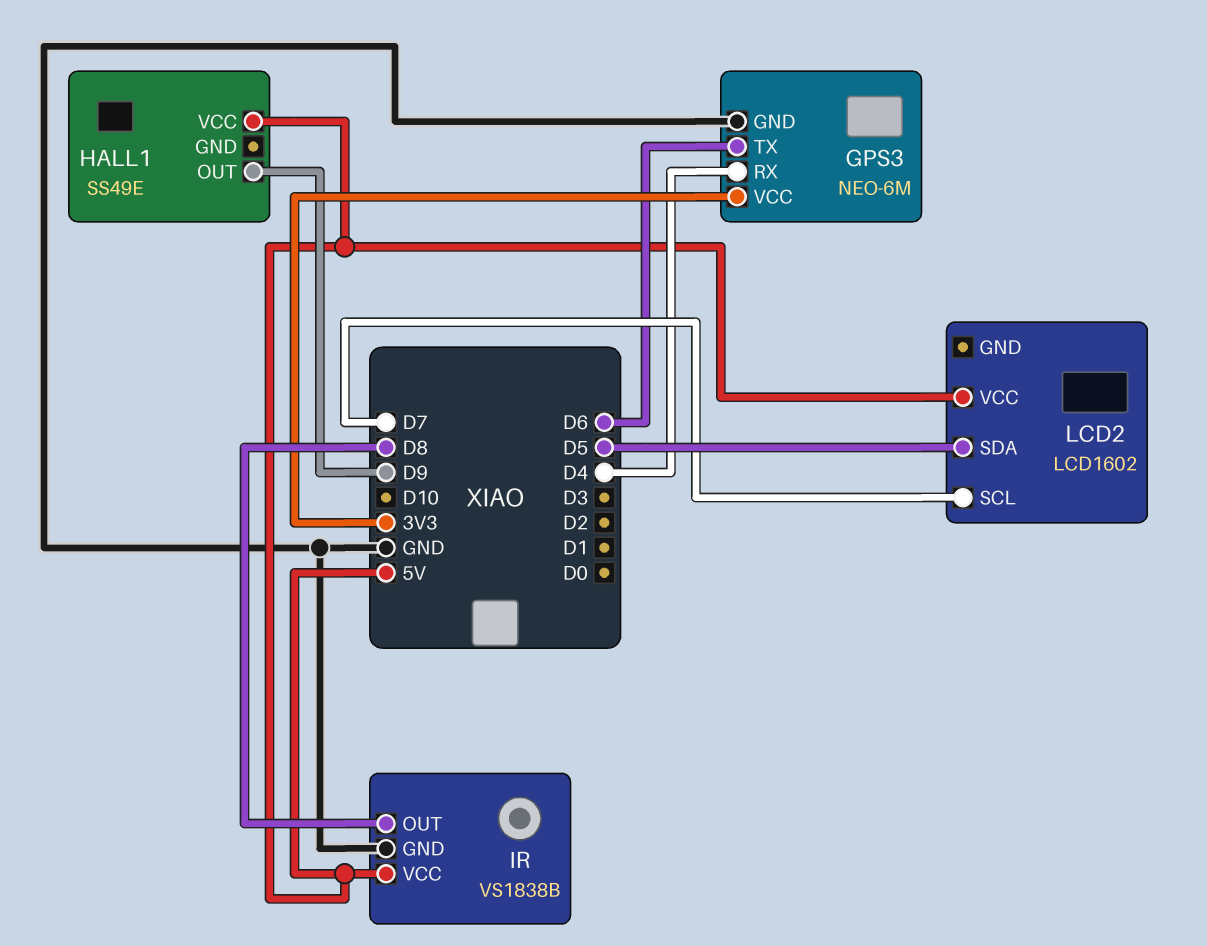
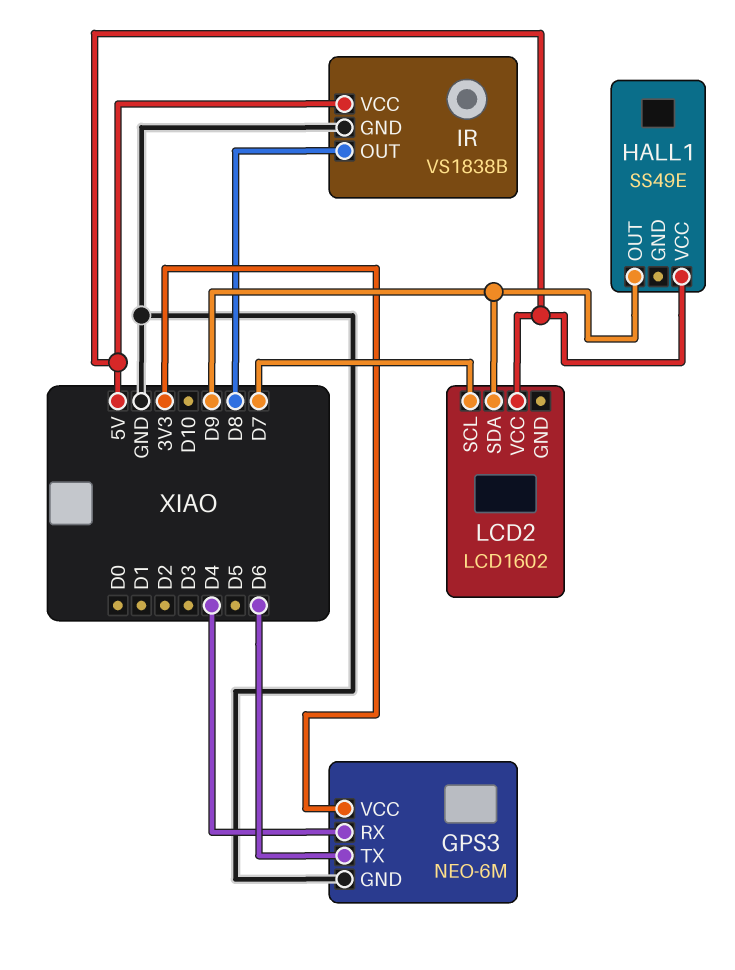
LCD2 pin SDA: D5 -> D9

